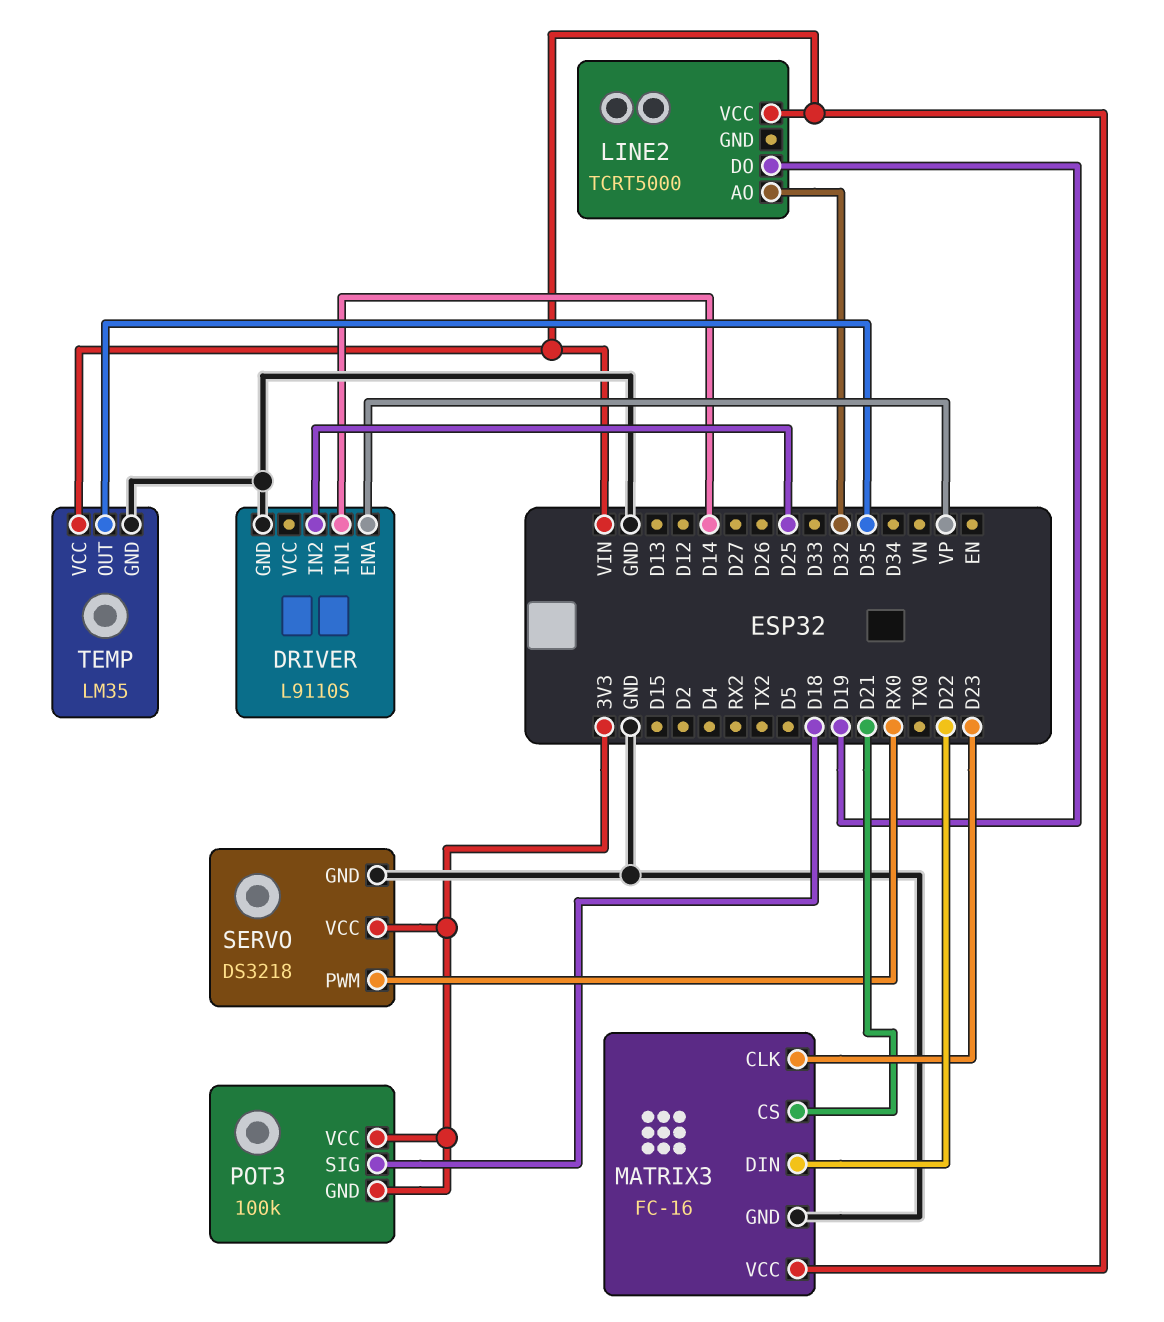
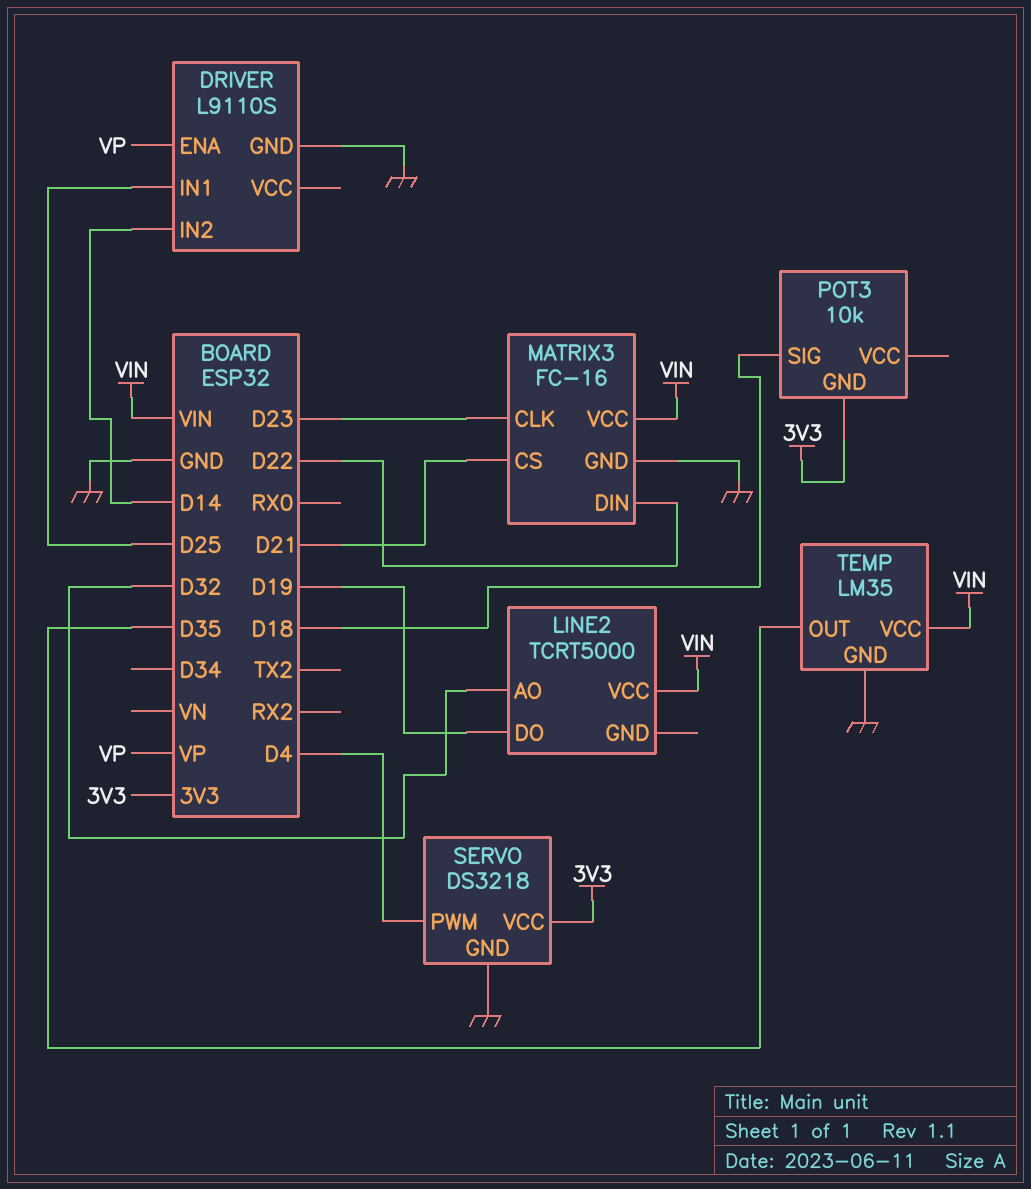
DRIVER pin IN1: D14 -> D25
DRIVER pin IN2: D25 -> D14
POT3: 100k -> 10k
POT3 pin VCC: 3V3 -> none
SERVO pin PWM: RX0 -> D4

